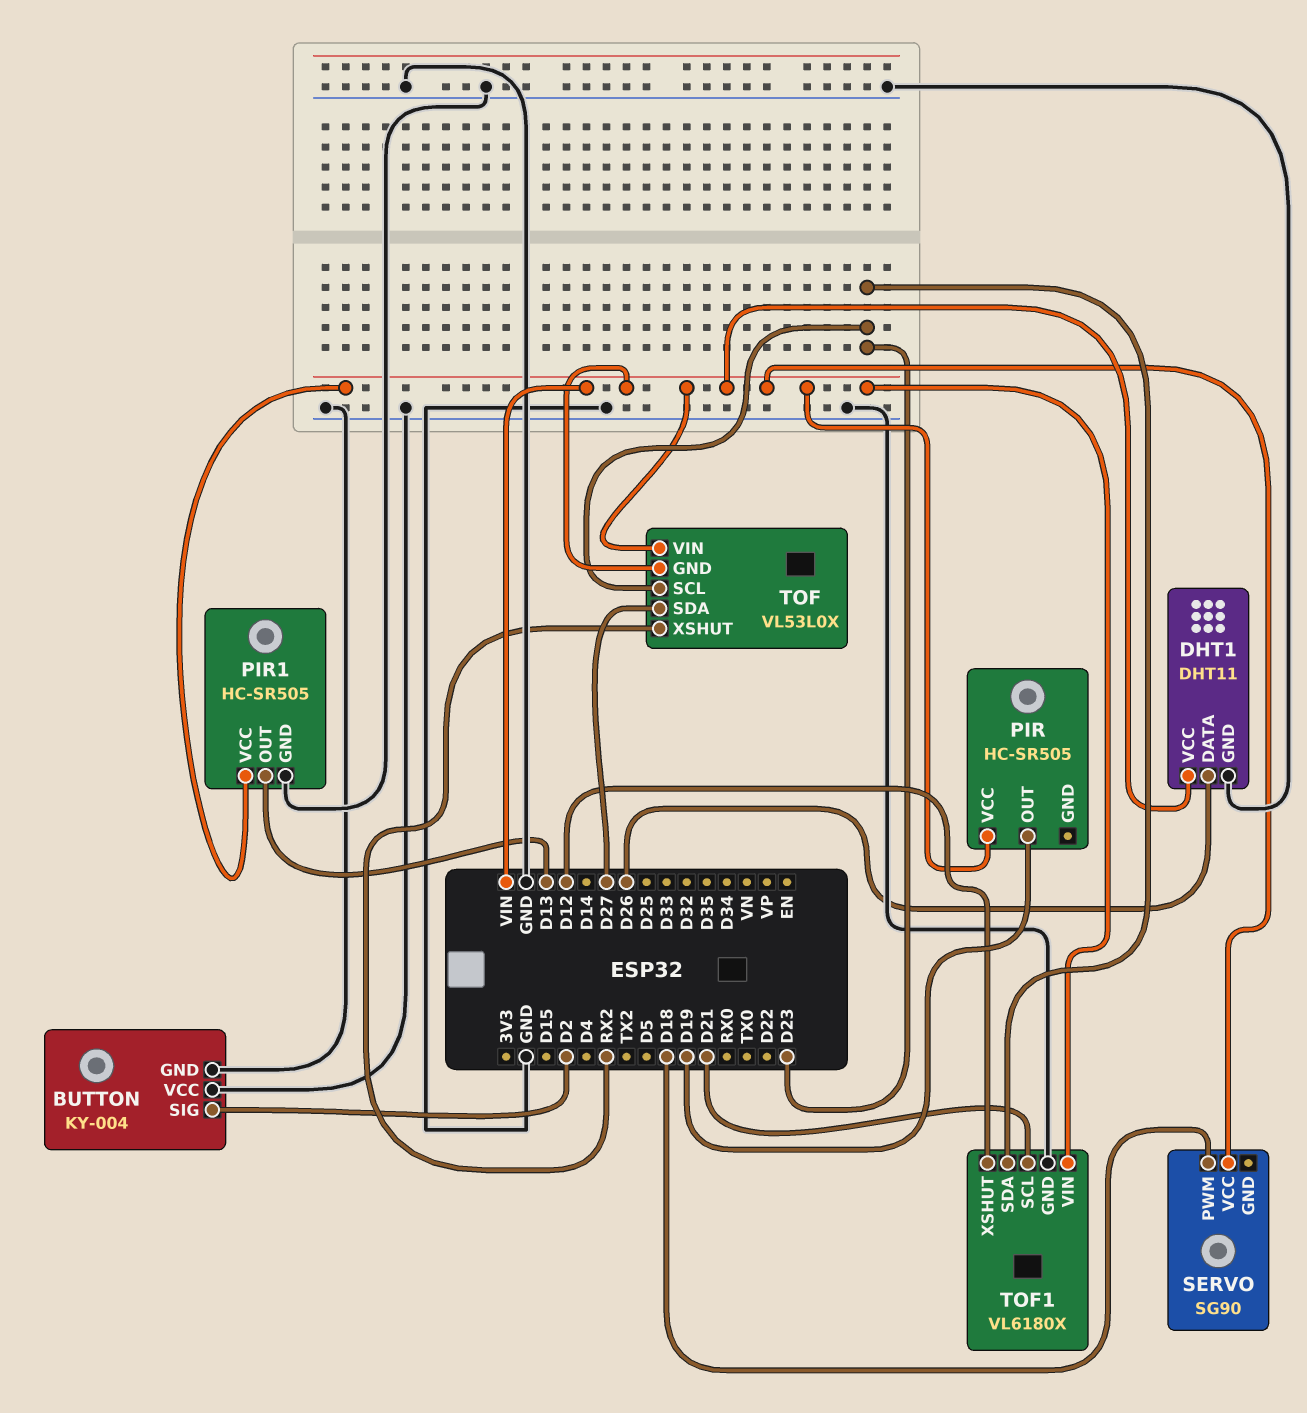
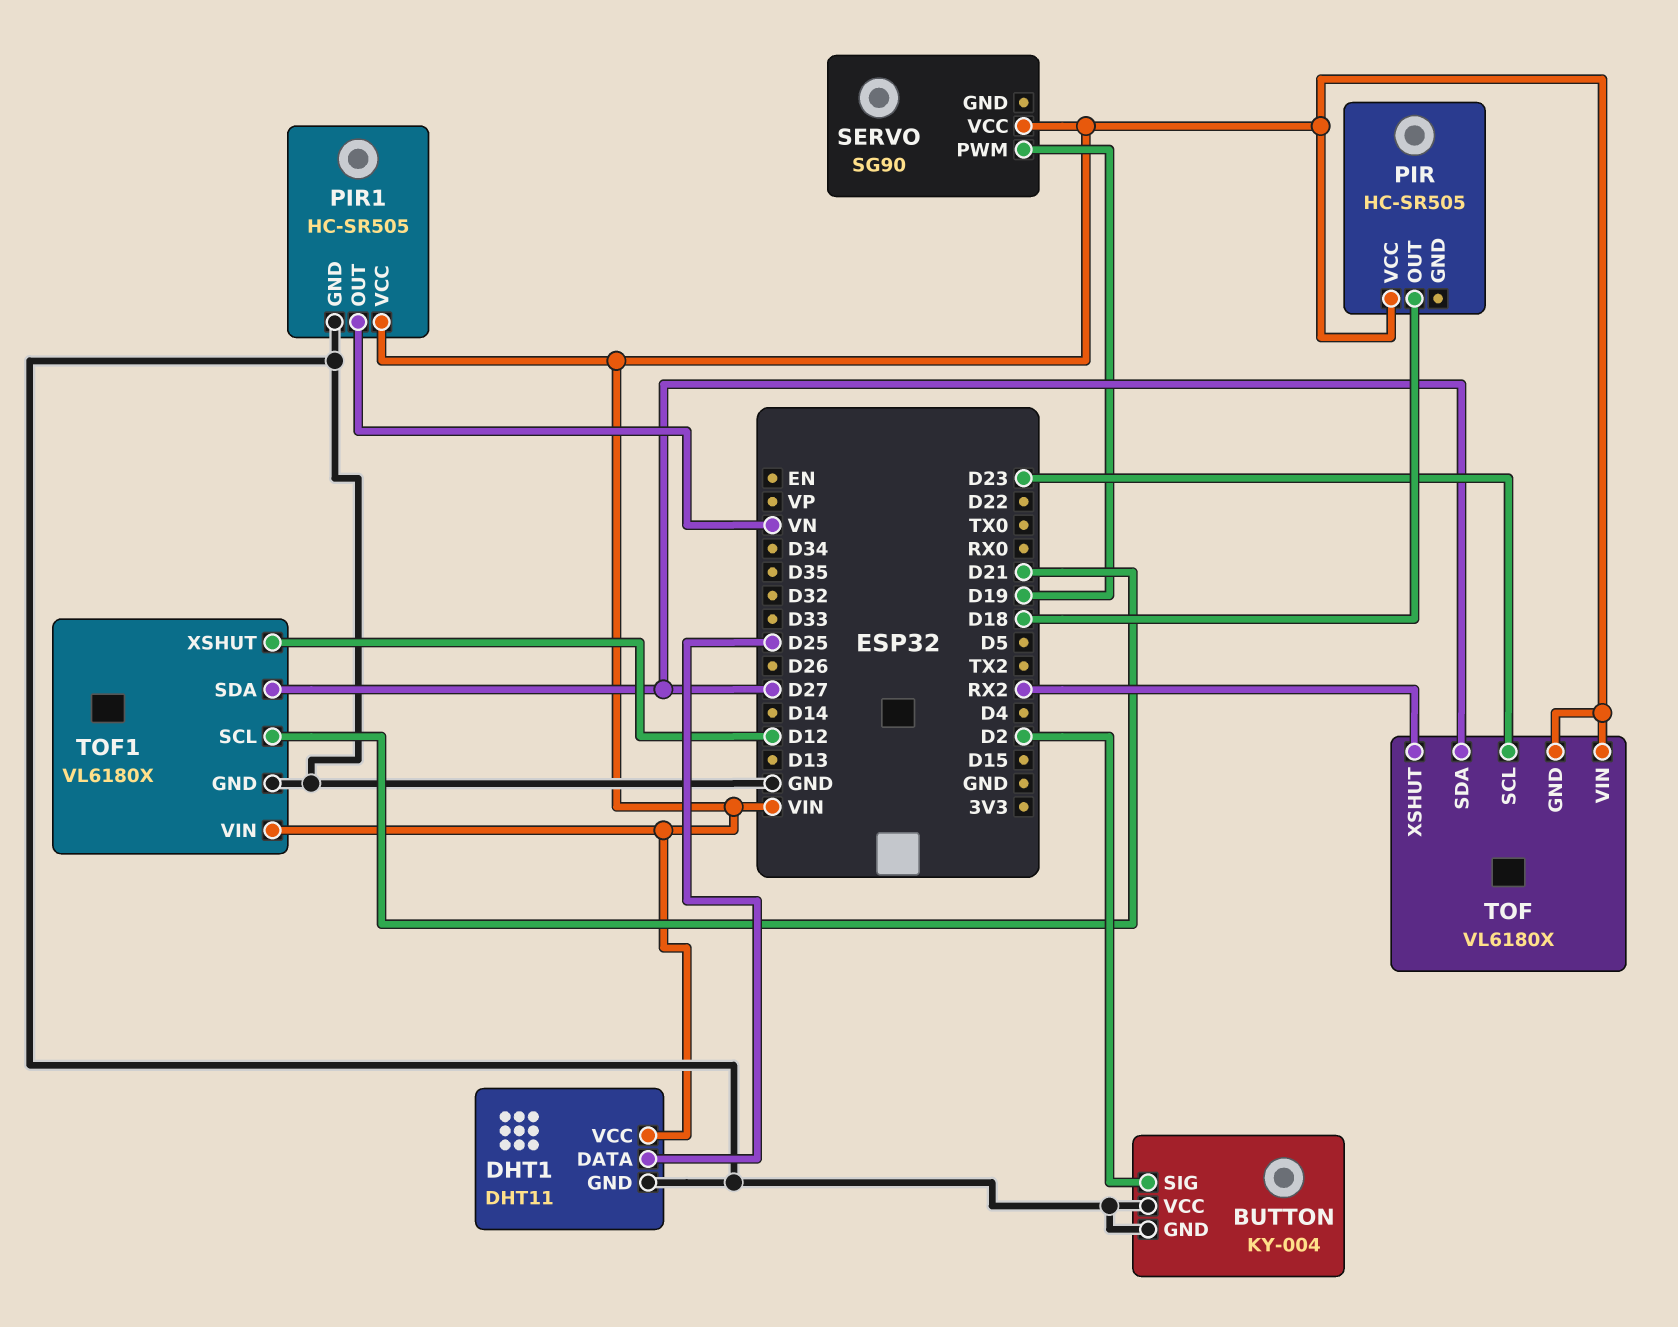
DHT1 pin DATA: D26 -> D25
PIR pin OUT: D19 -> D18
PIR1 pin OUT: D13 -> VN
SERVO pin PWM: D18 -> D19
TOF: VL53L0X -> VL6180X
TOF1 pin SDA: D23 -> D27

